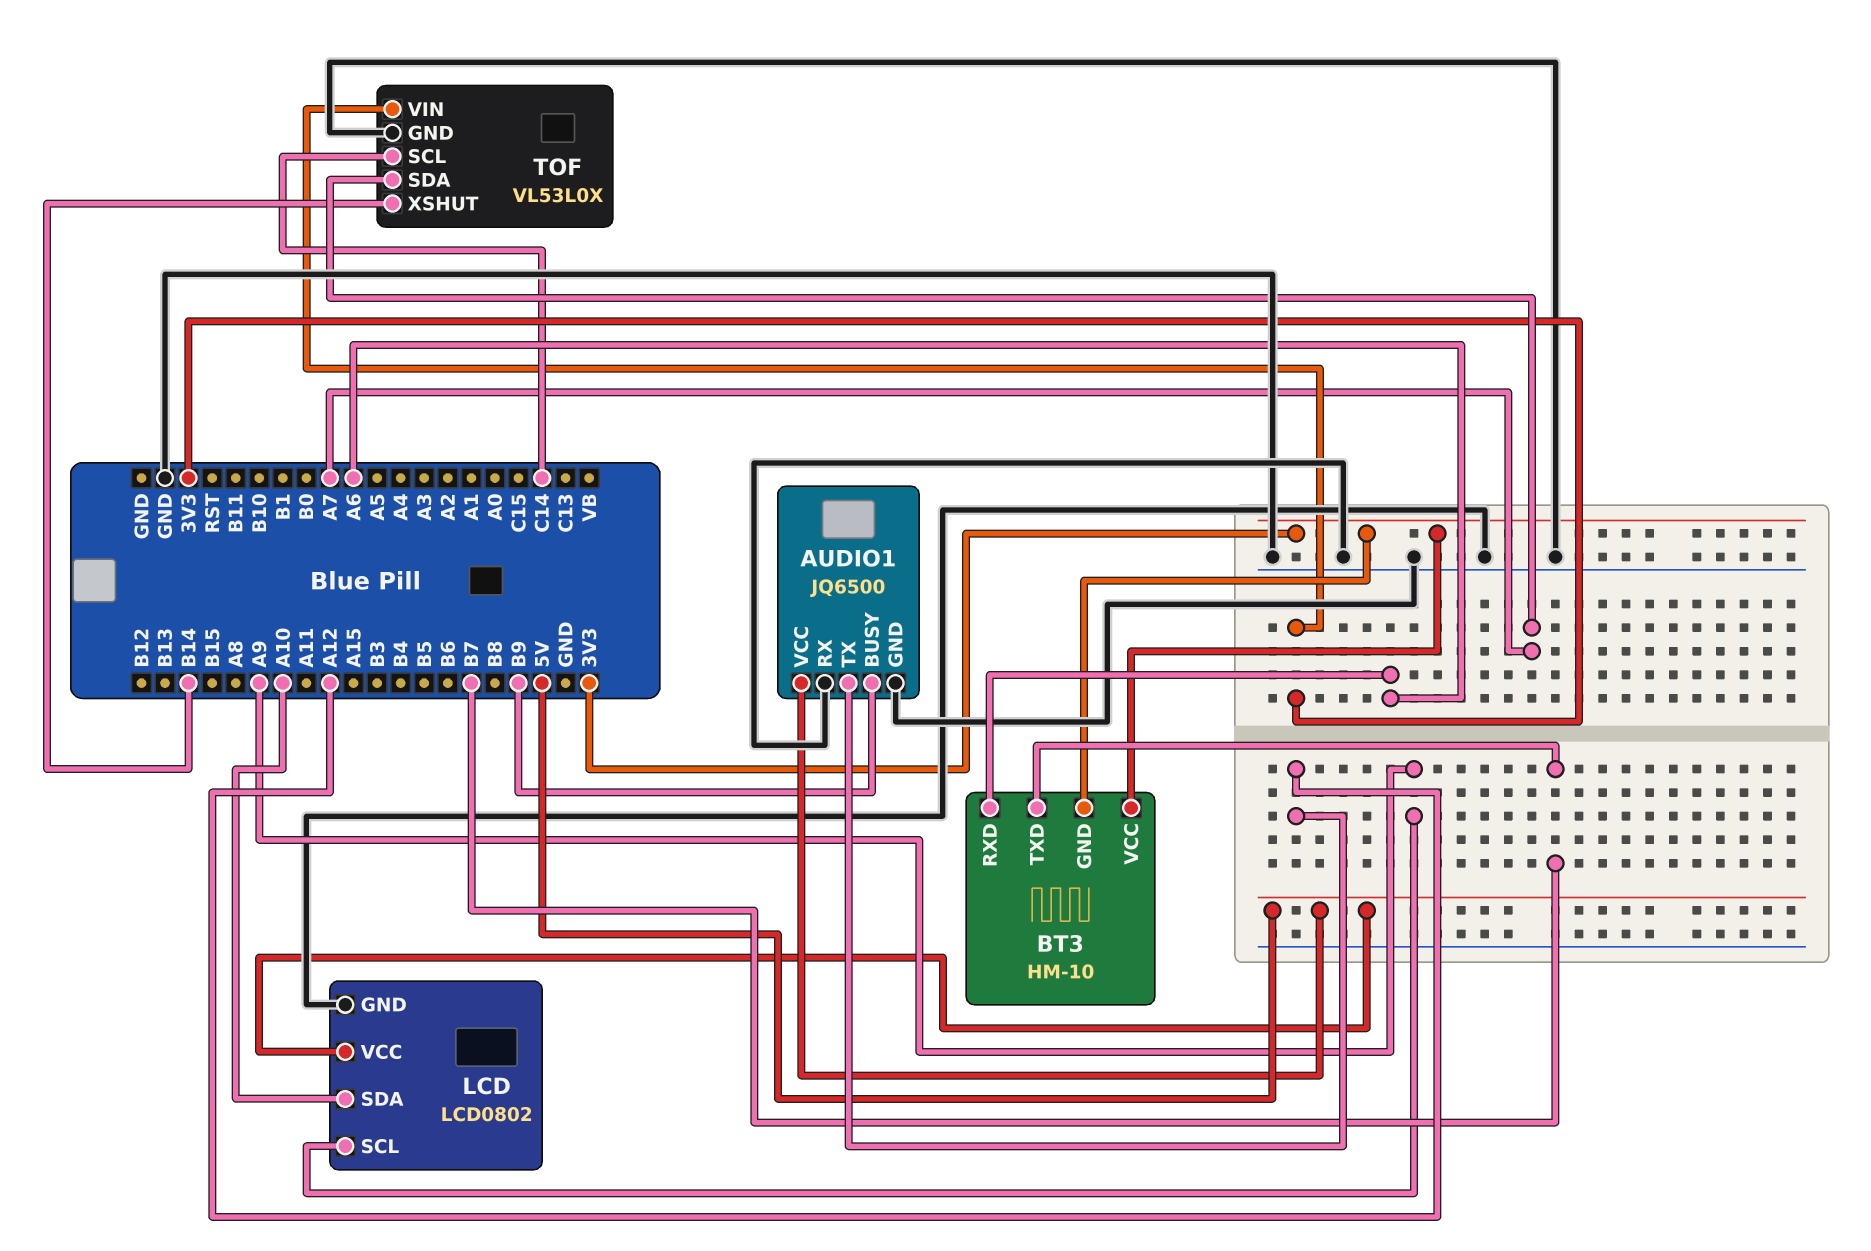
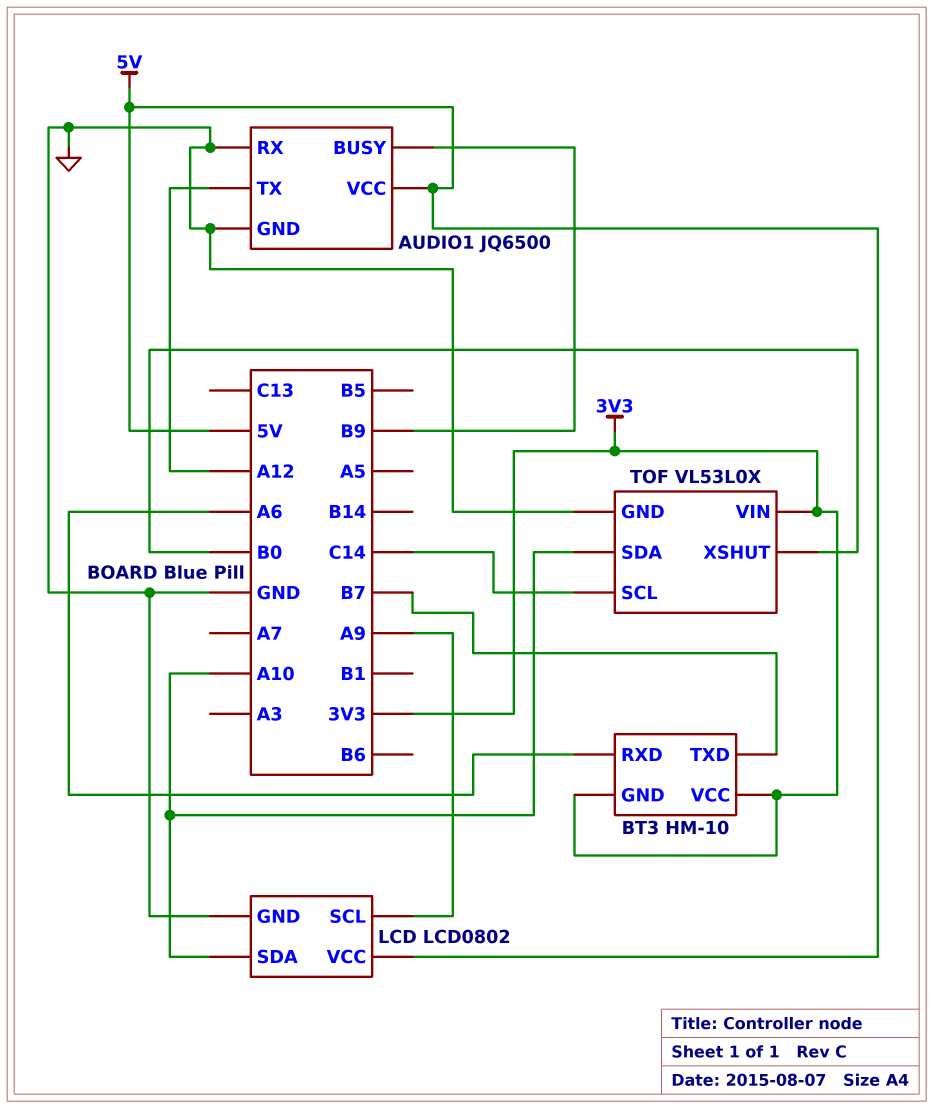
TOF pin SDA: A7 -> A10
TOF pin XSHUT: B14 -> B0

